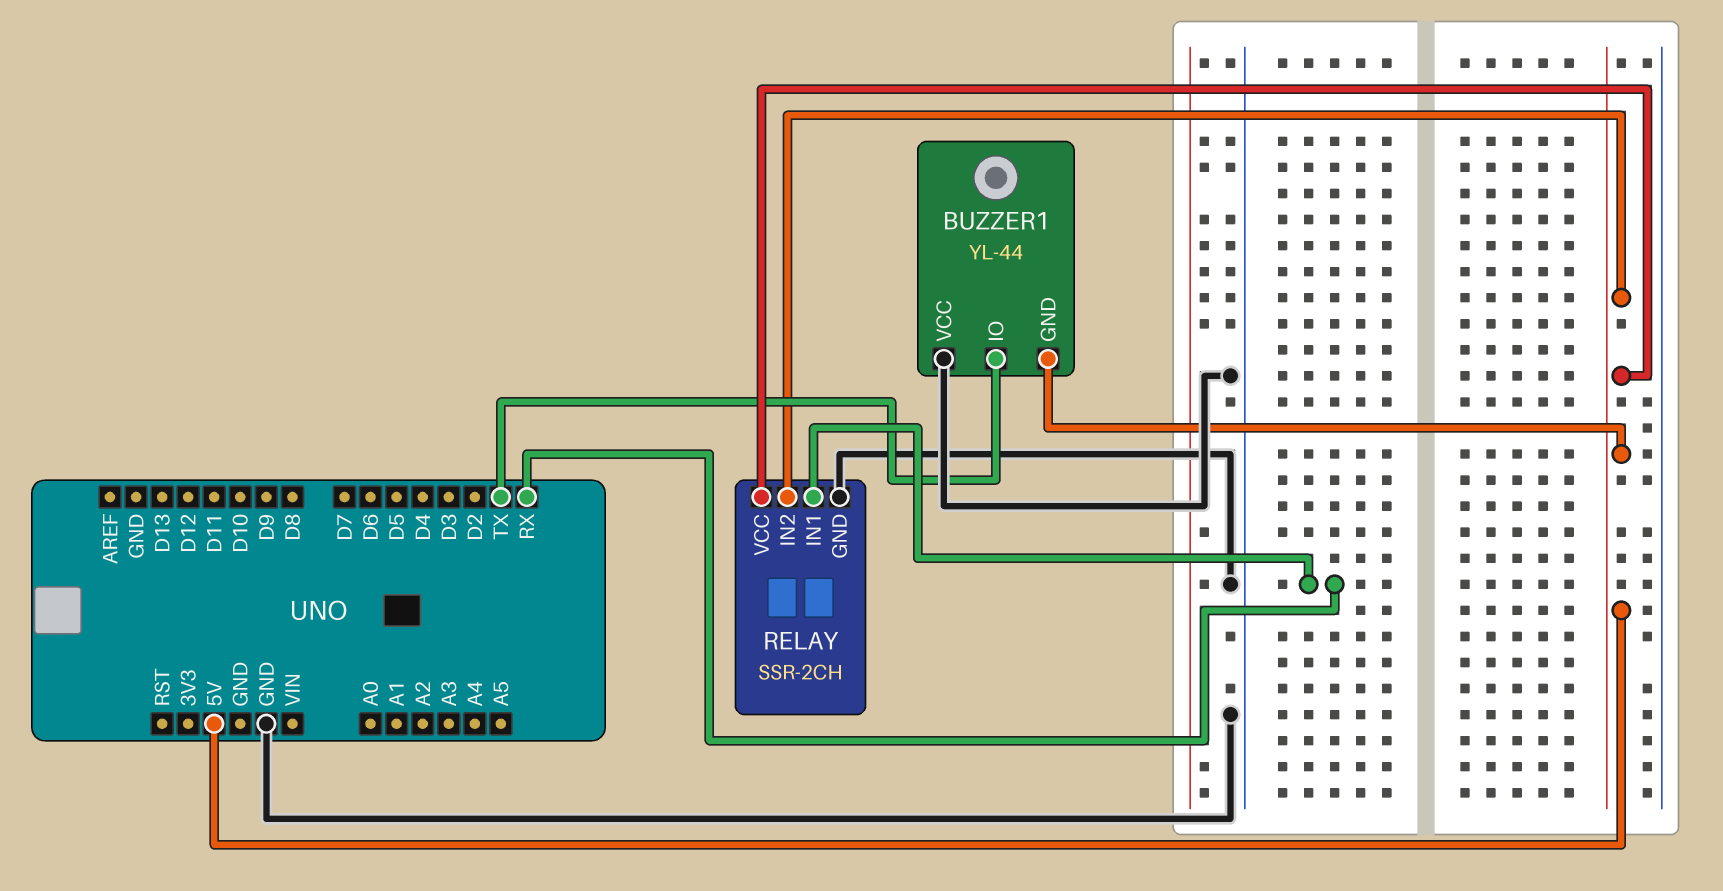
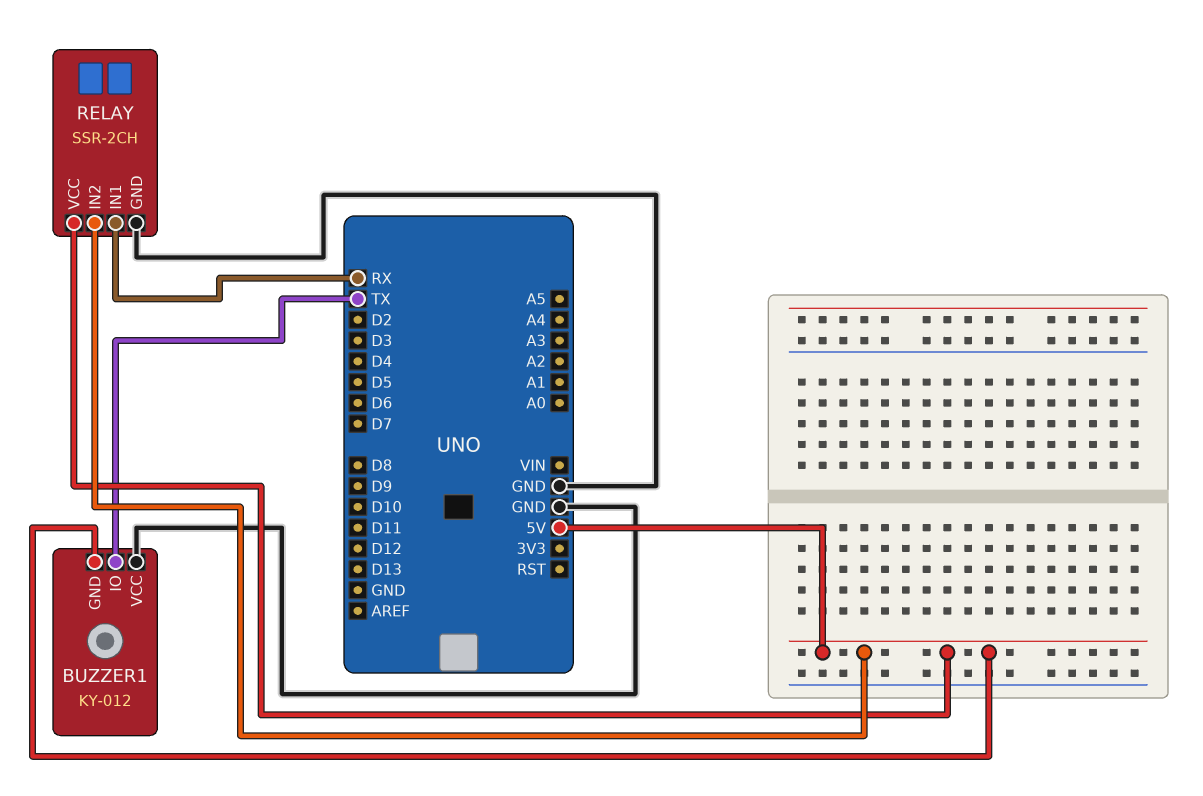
BUZZER1: YL-44 -> KY-012

